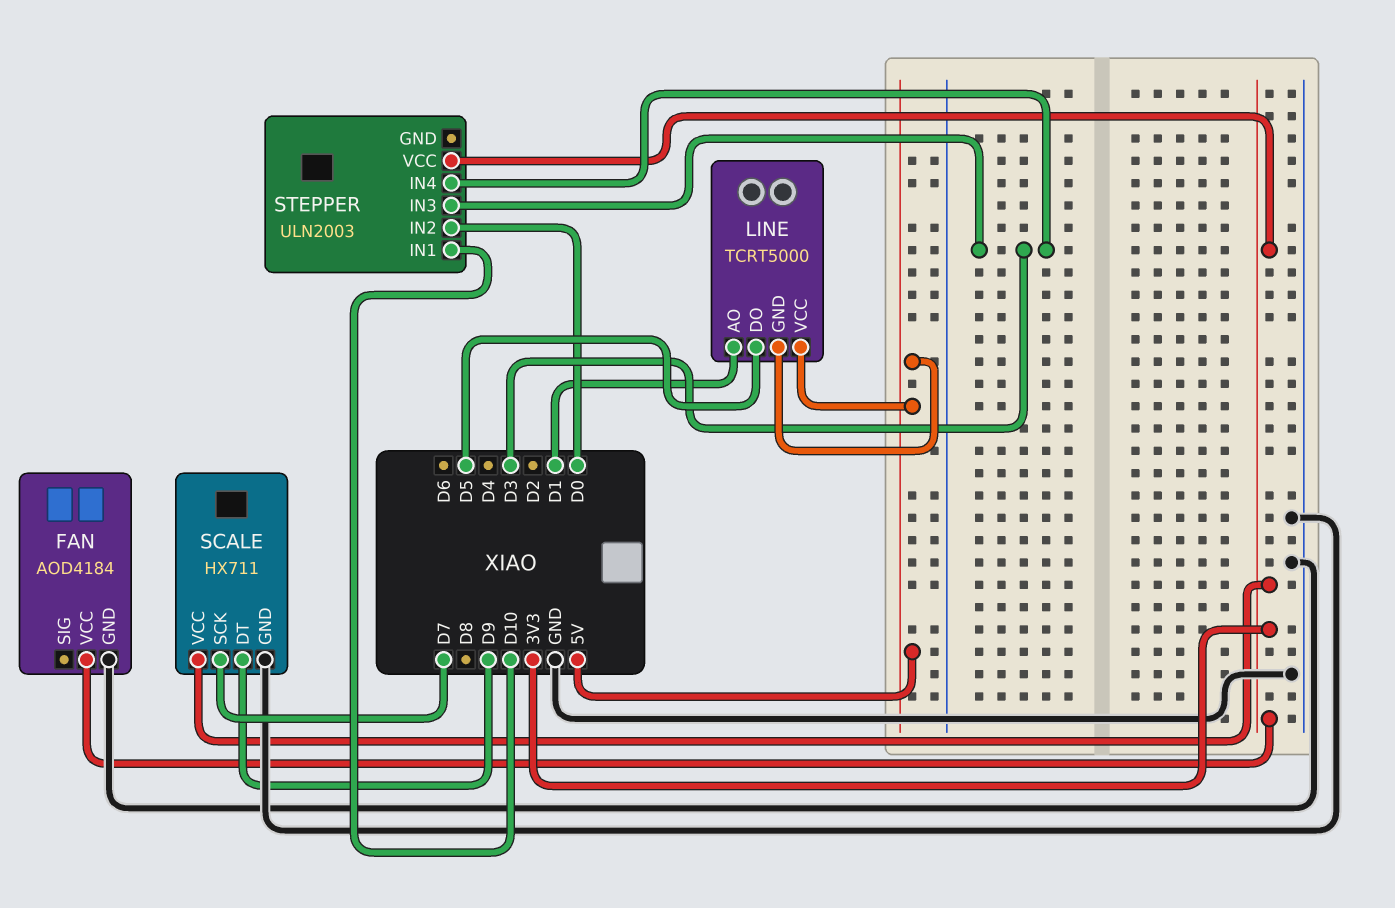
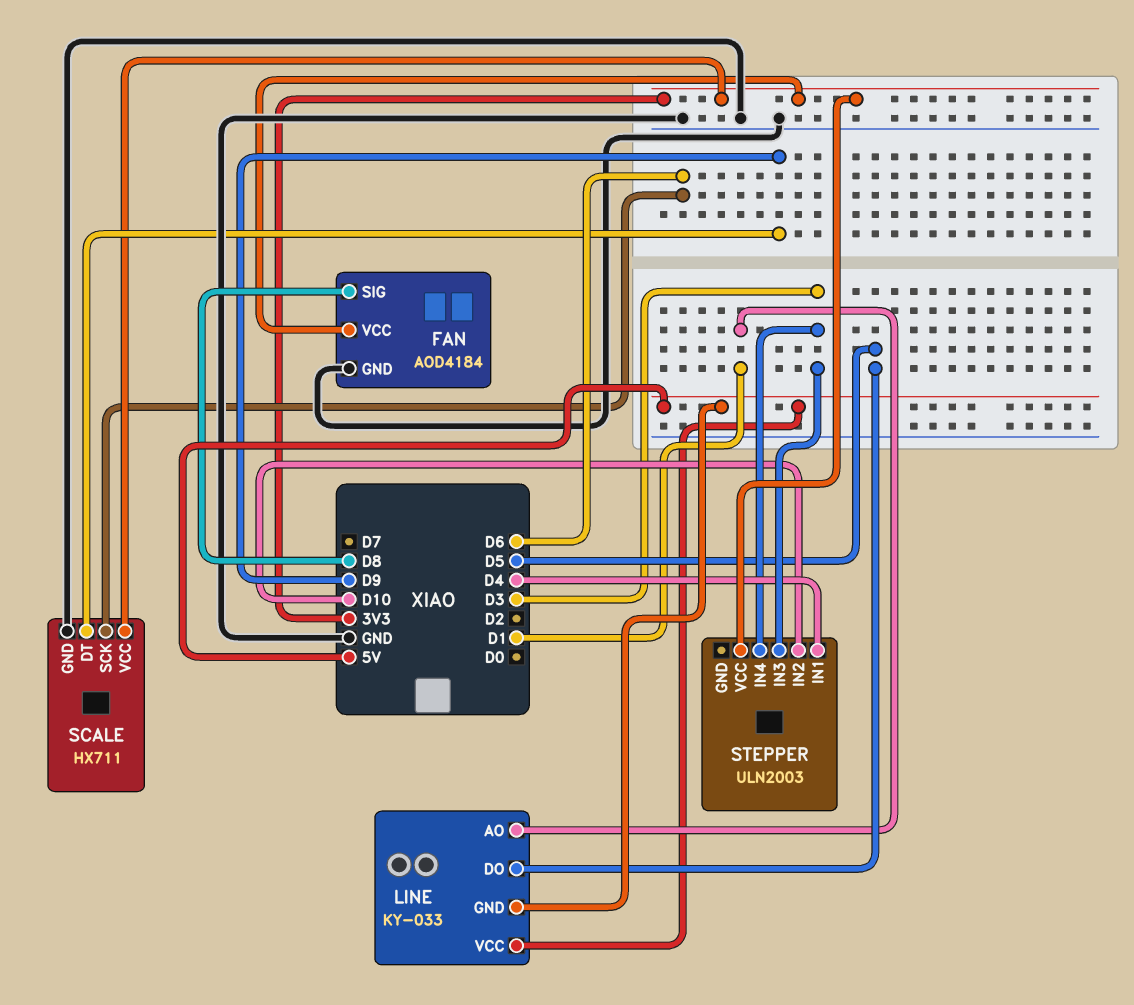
FAN pin SIG: none -> D8
LINE: TCRT5000 -> KY-033
SCALE pin SCK: D7 -> D6
STEPPER pin IN1: D10 -> D4
STEPPER pin IN2: D0 -> D10

